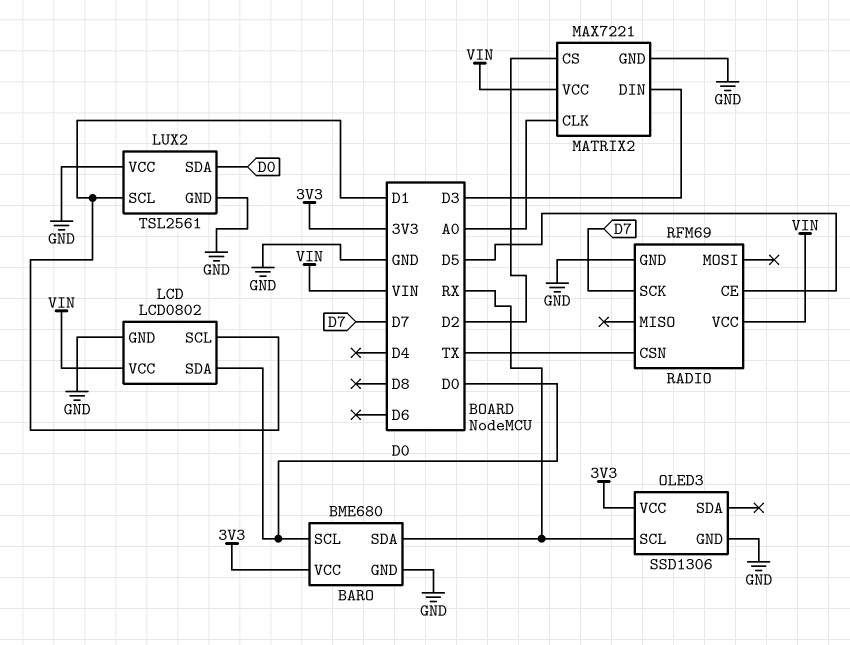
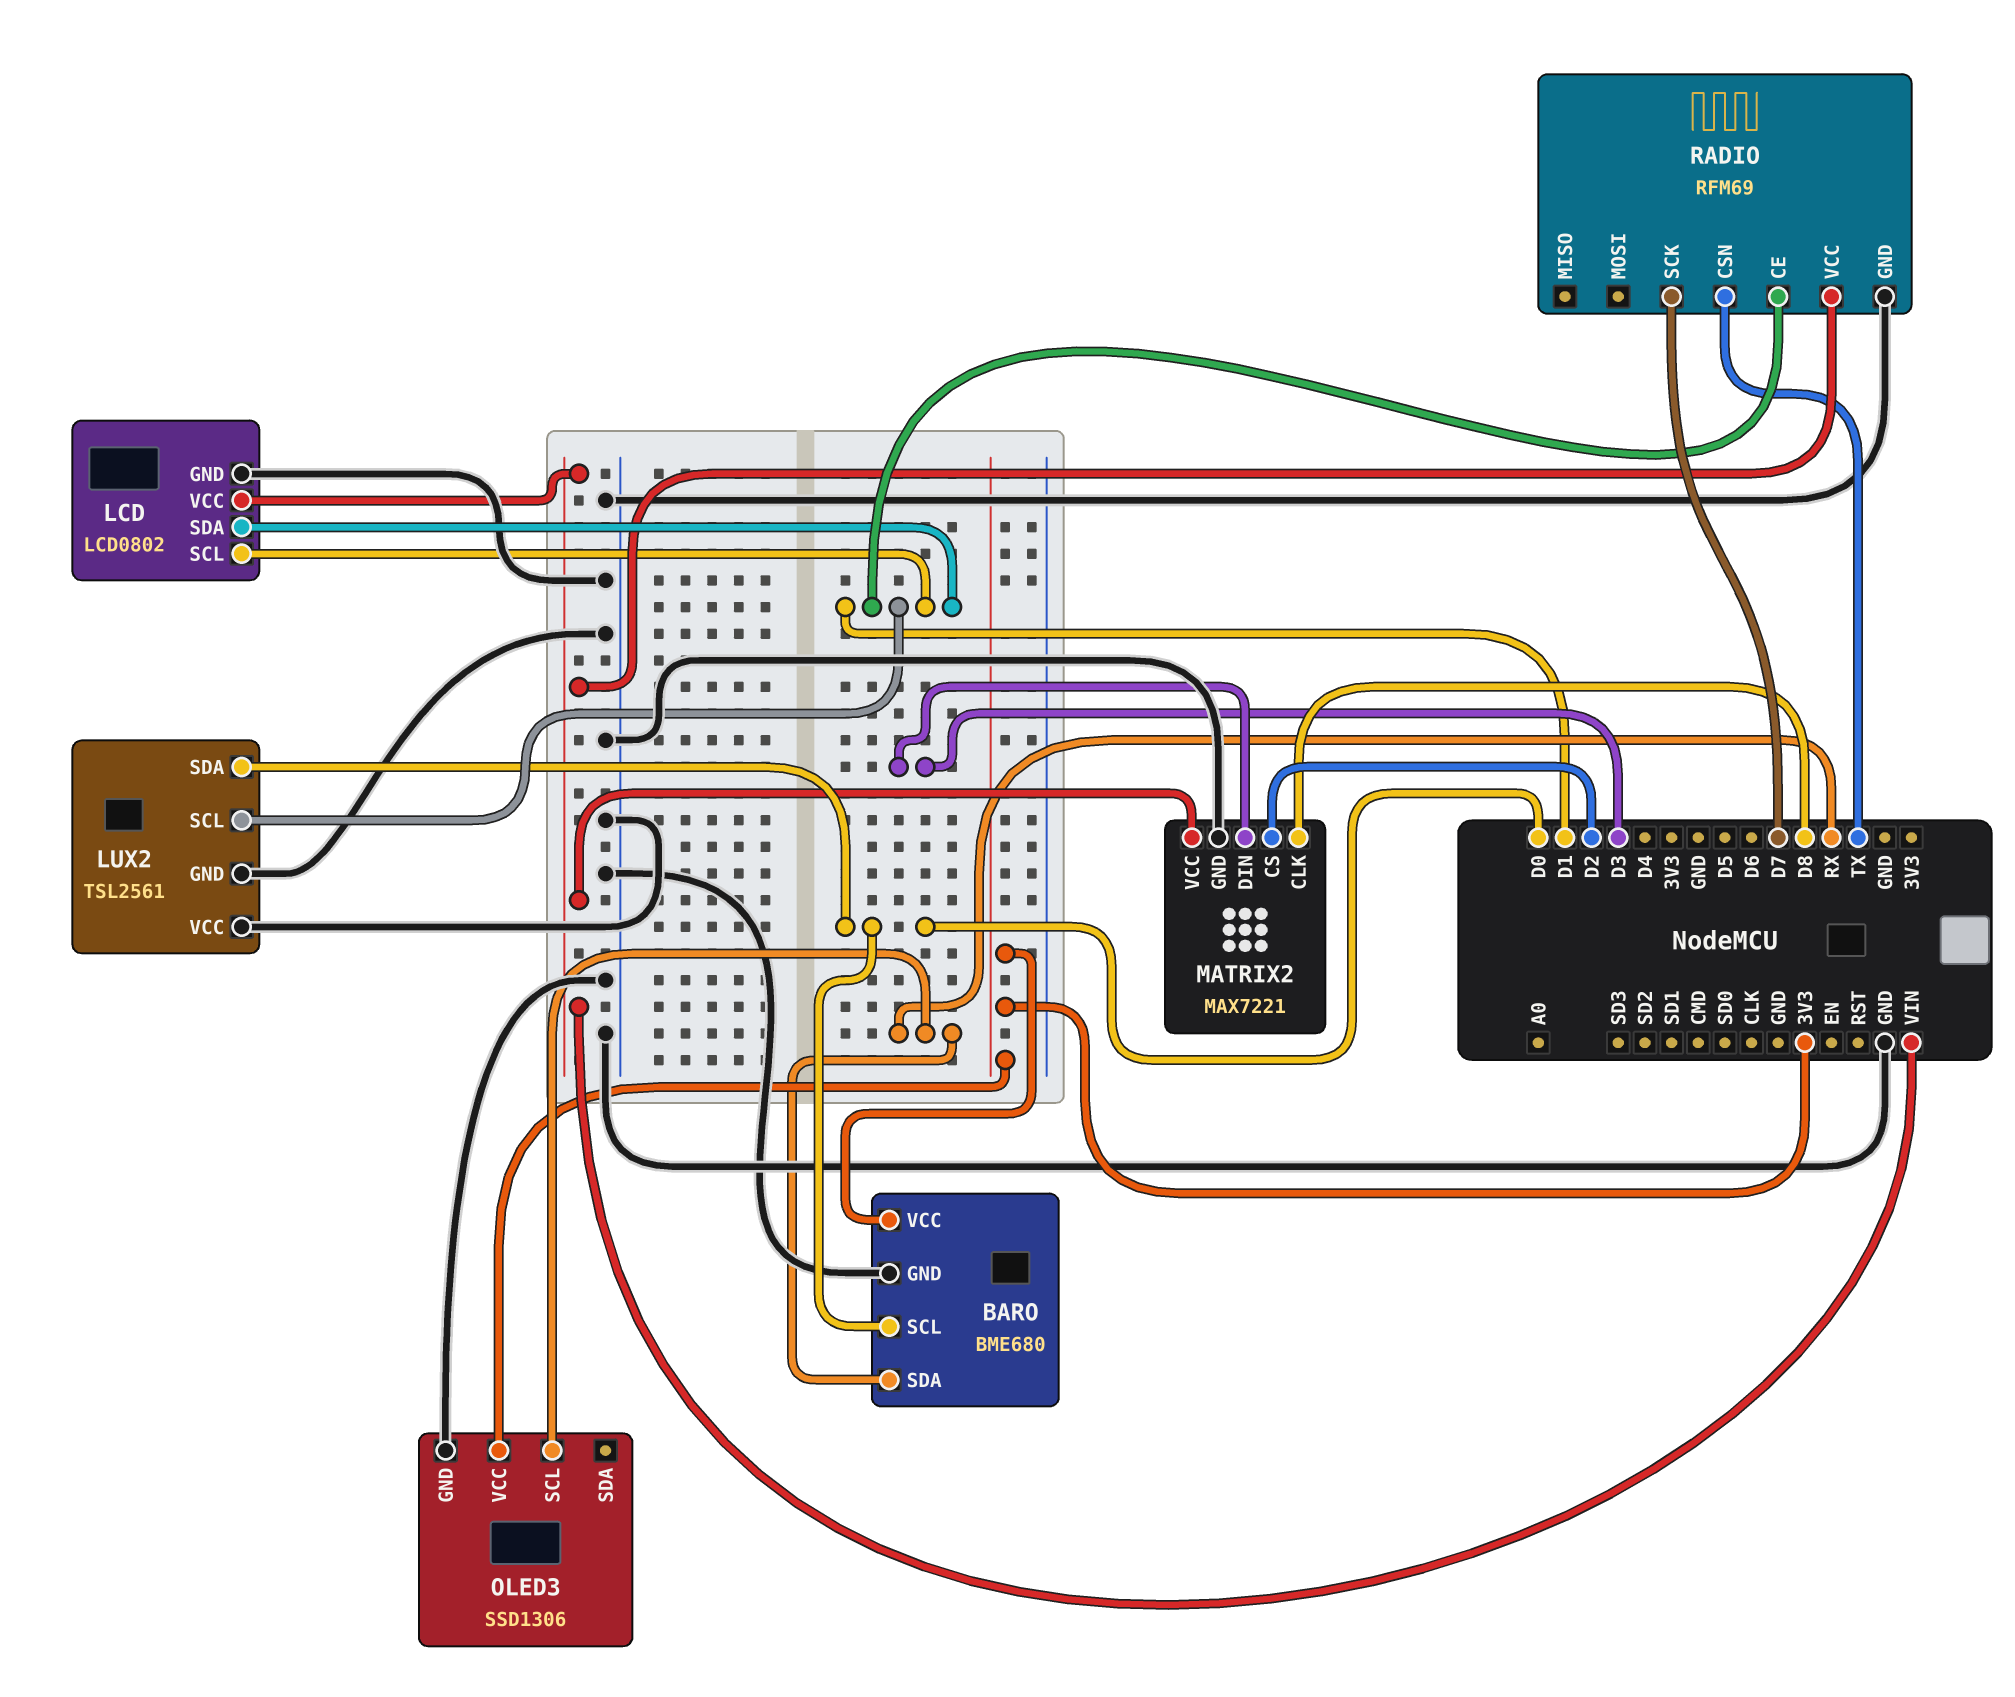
LCD pin SDA: D0 -> D1
MATRIX2 pin CLK: A0 -> D8
RADIO pin CE: D5 -> D1

